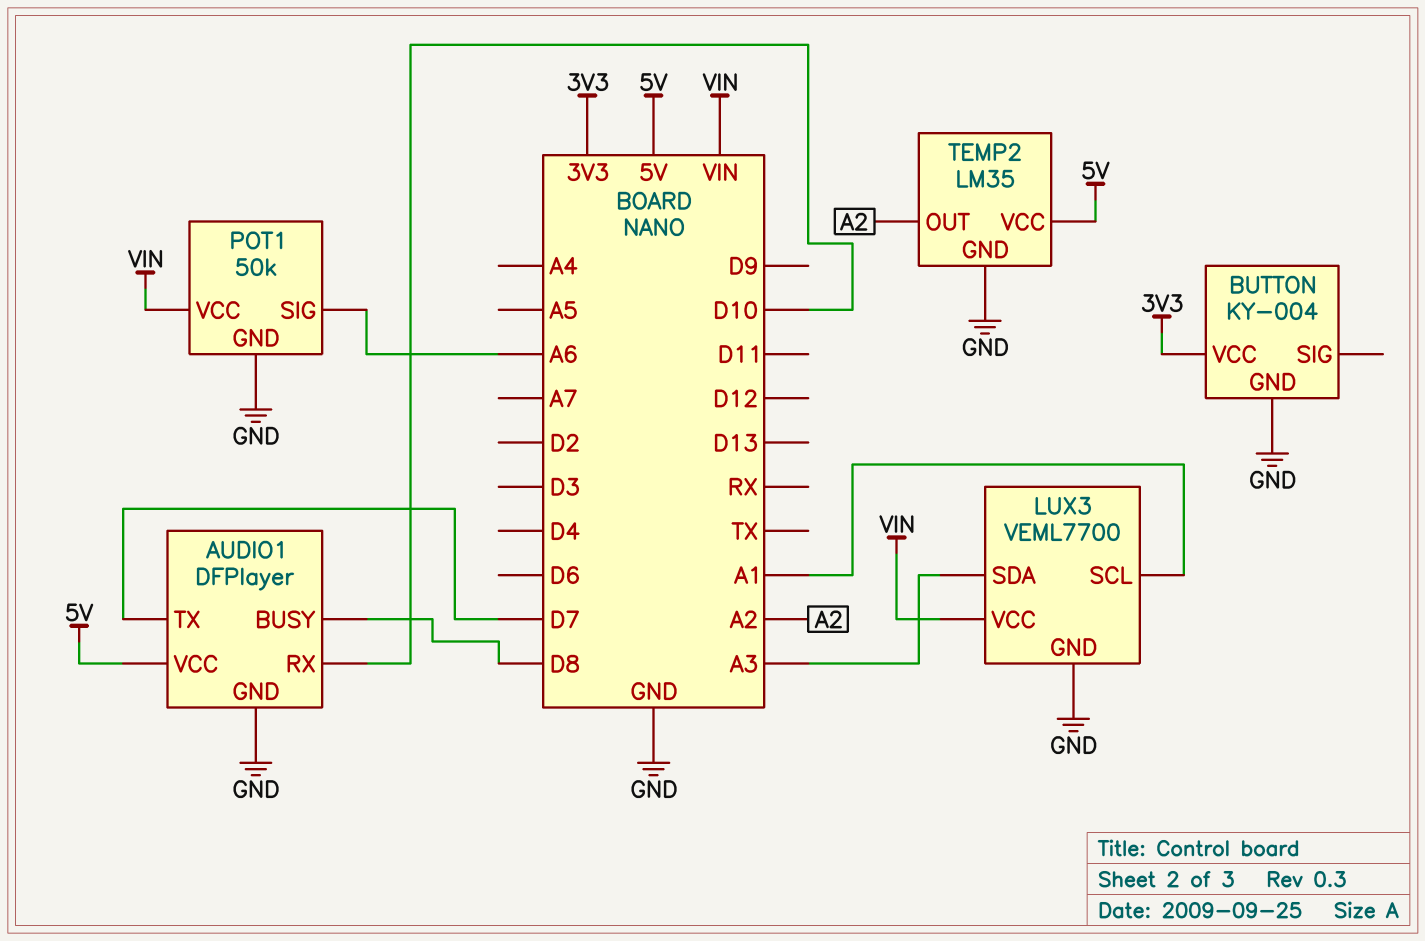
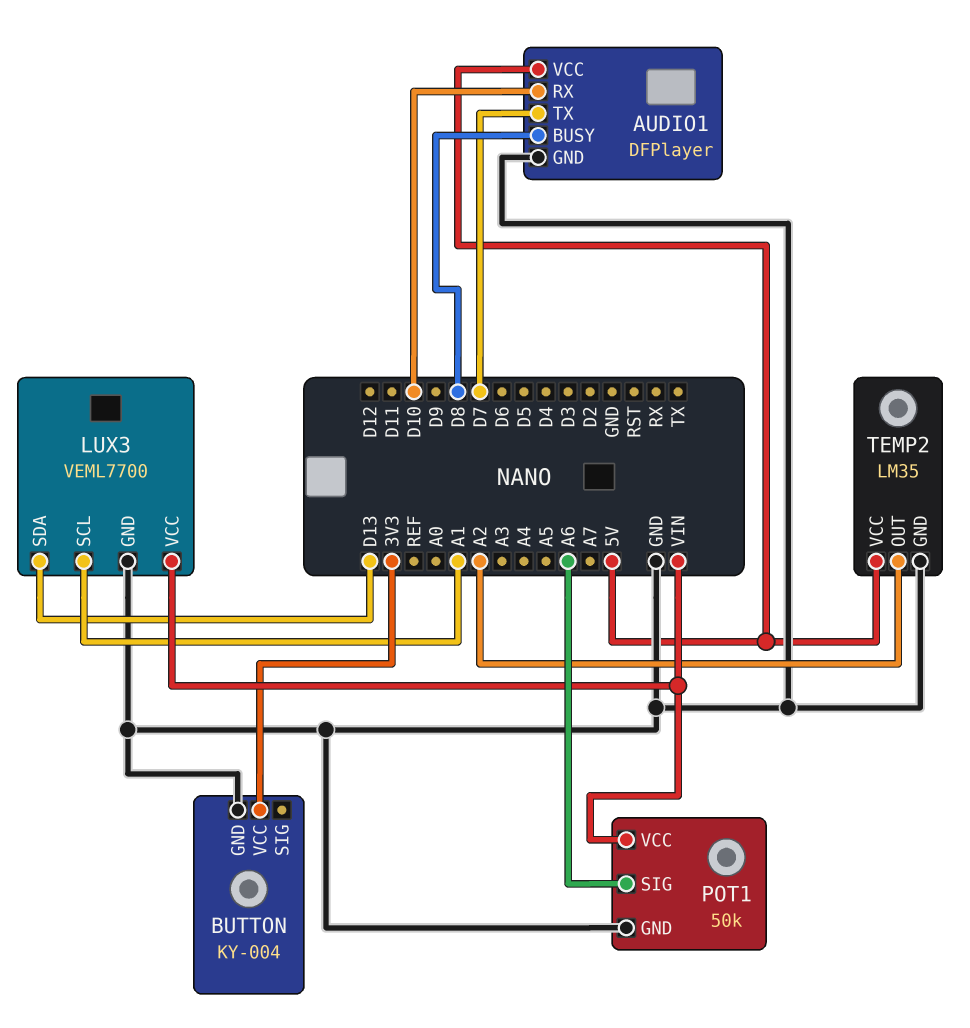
LUX3 pin SDA: A3 -> D13

